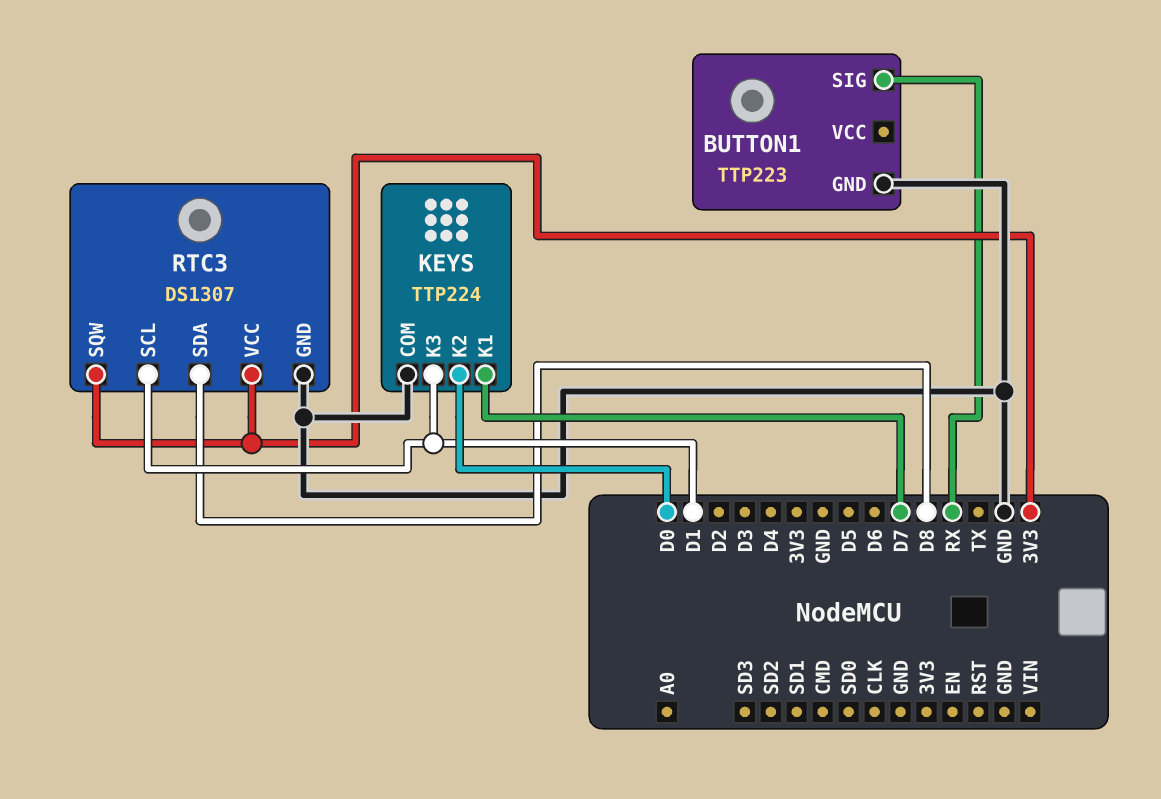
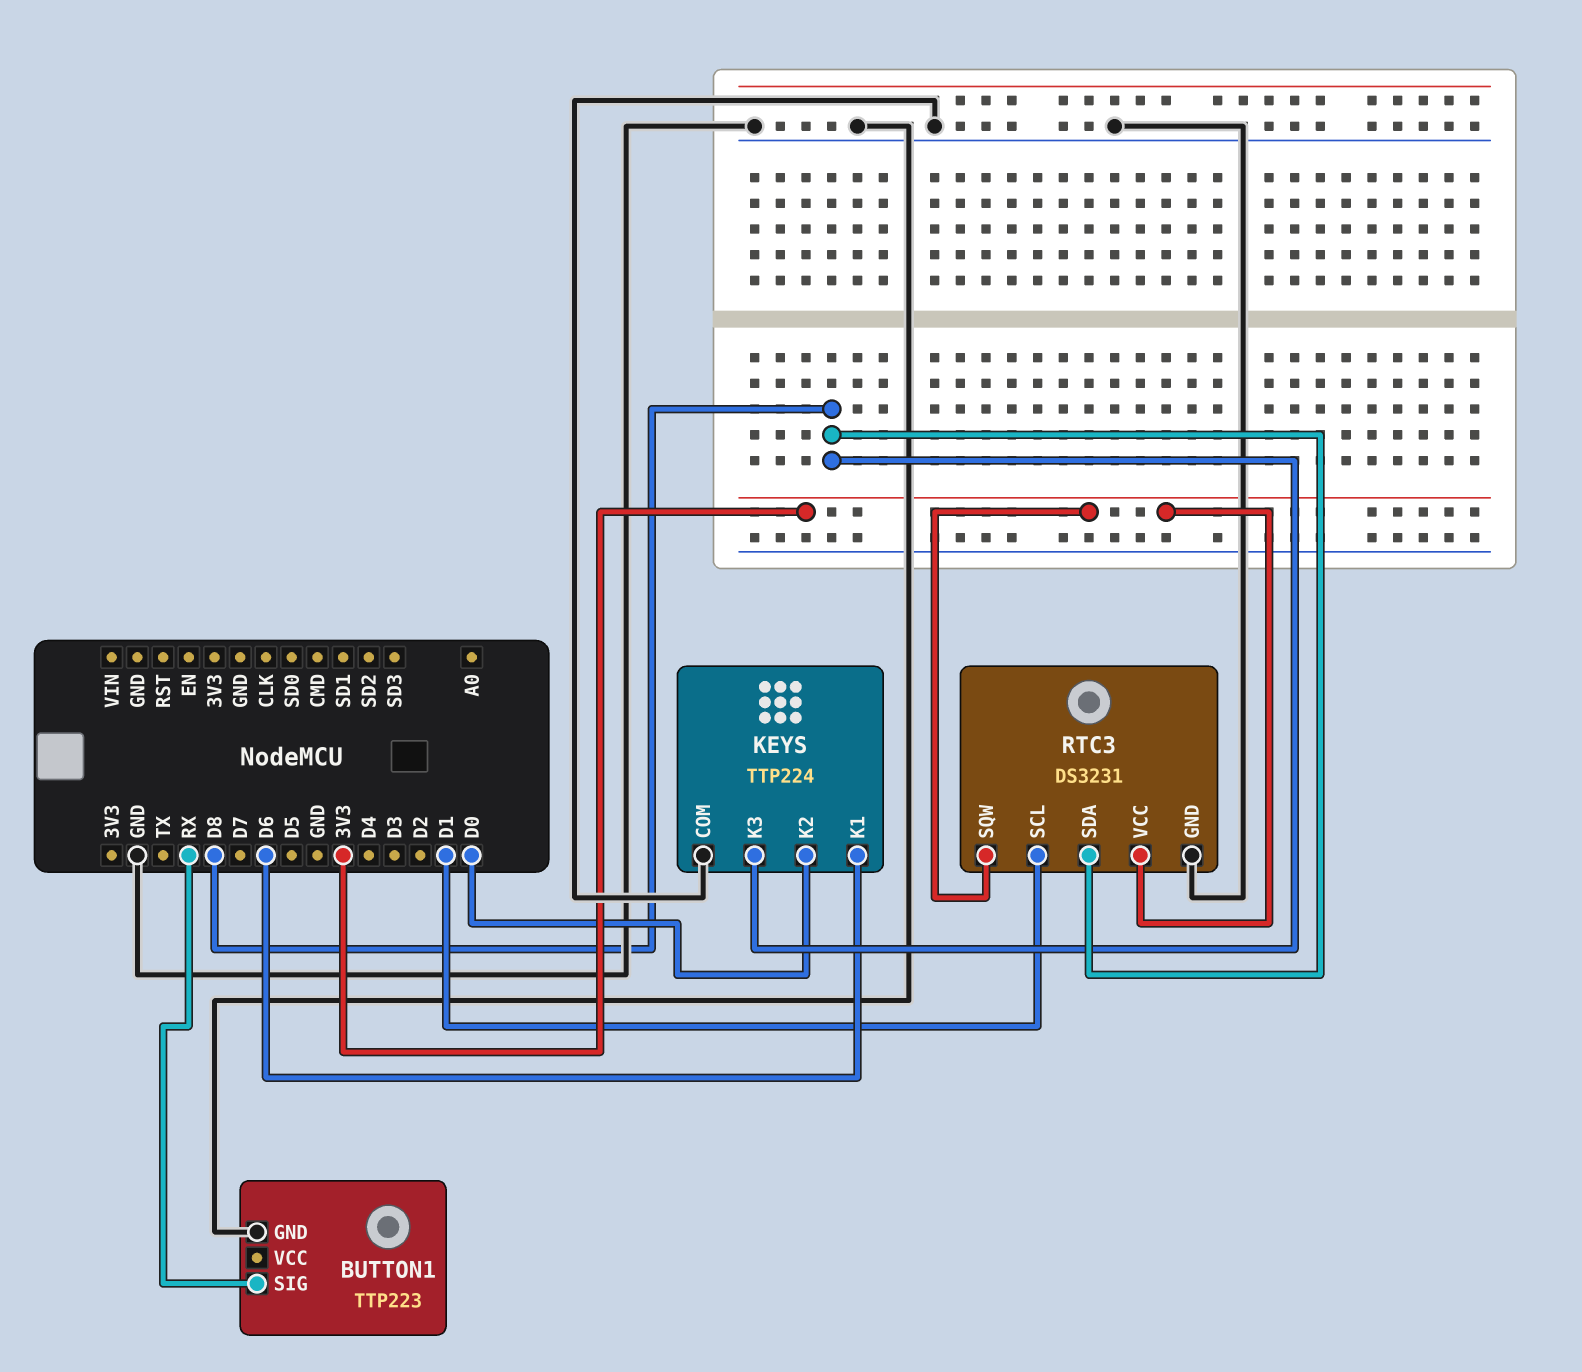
KEYS pin K1: D7 -> D6
KEYS pin K3: D1 -> D8
RTC3: DS1307 -> DS3231

